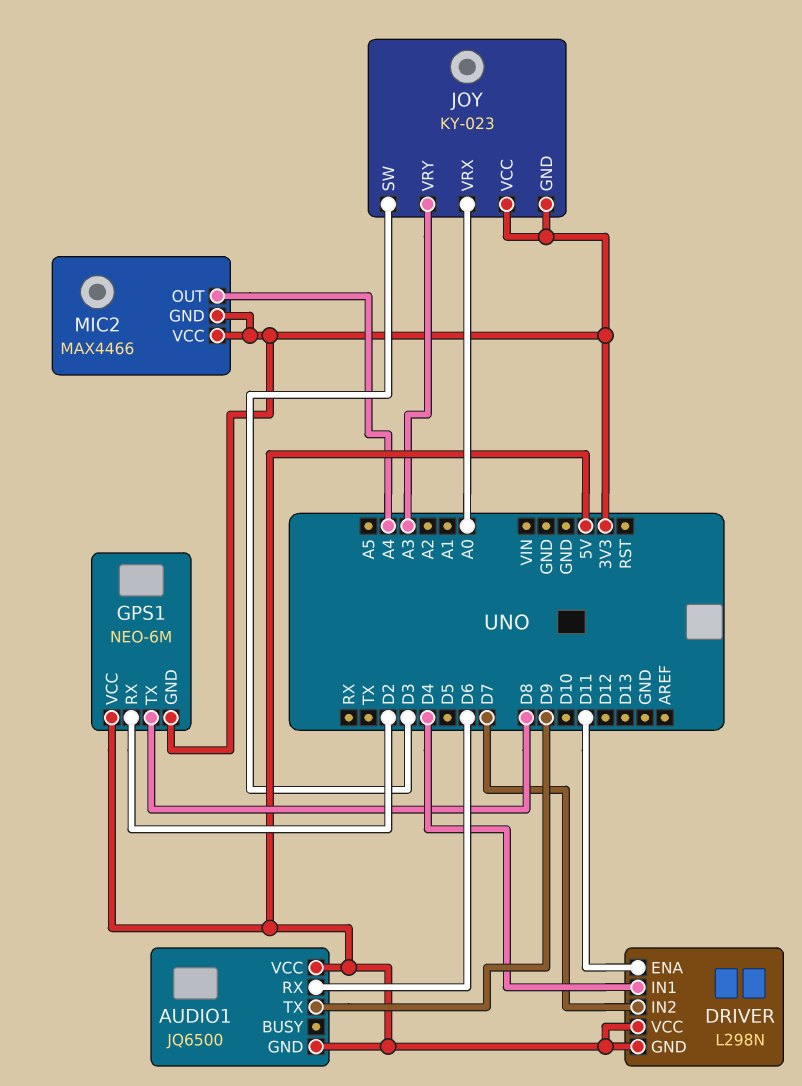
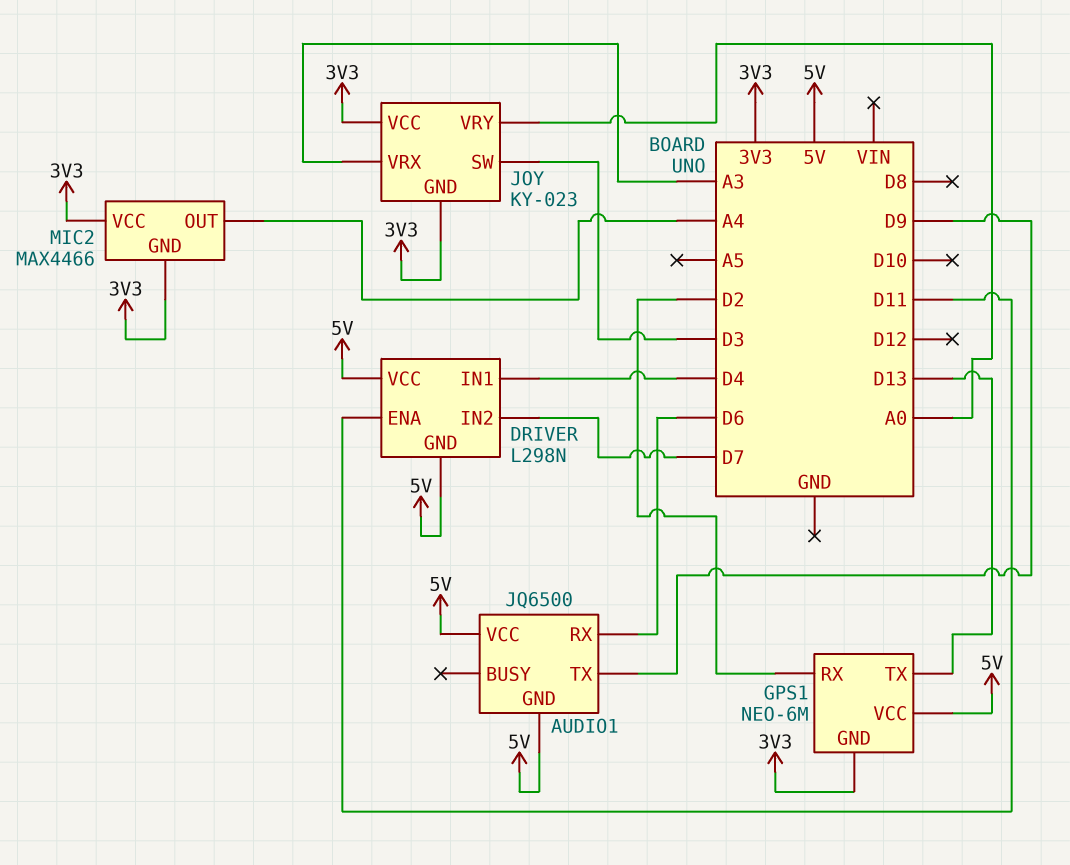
GPS1 pin TX: D8 -> D13
JOY pin VRX: A0 -> A3
JOY pin VRY: A3 -> A0

